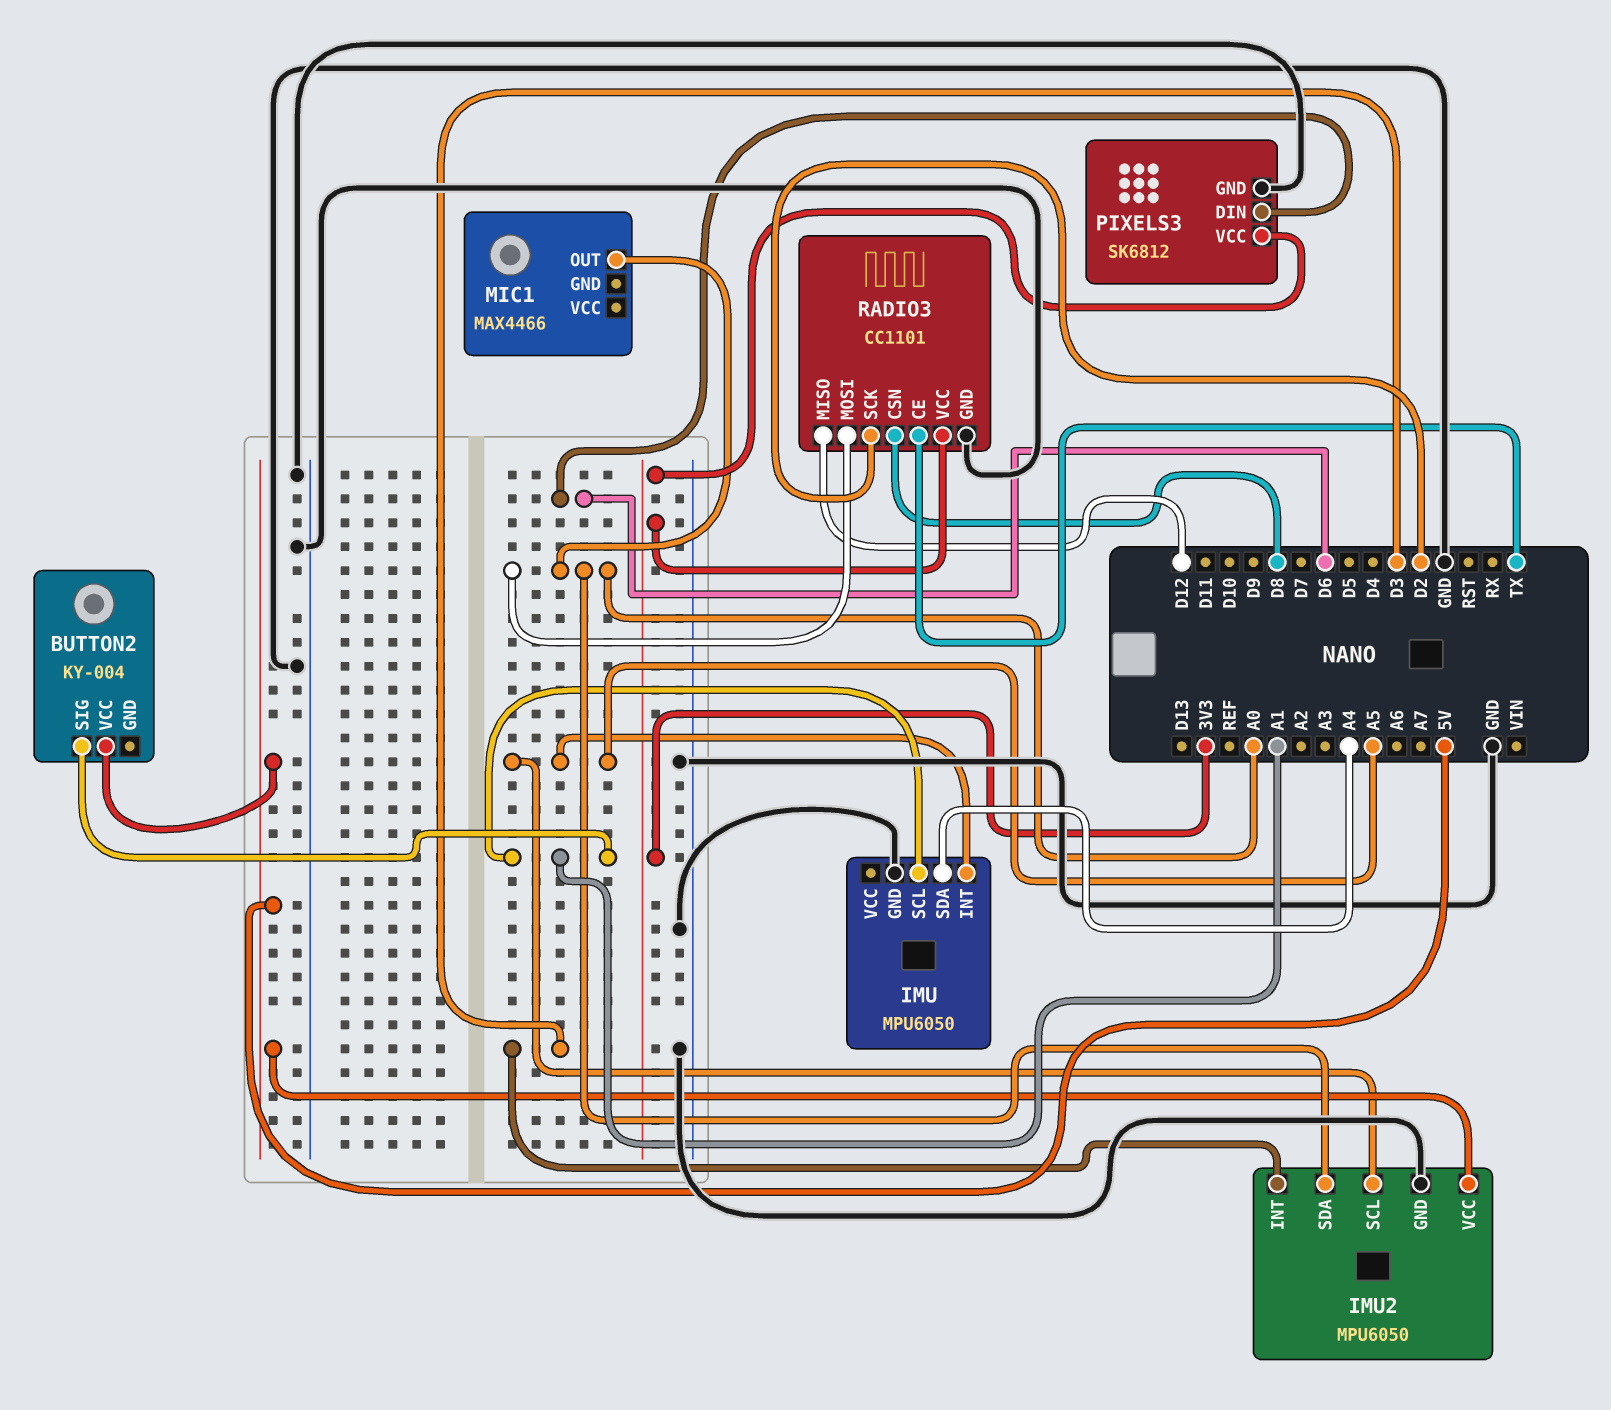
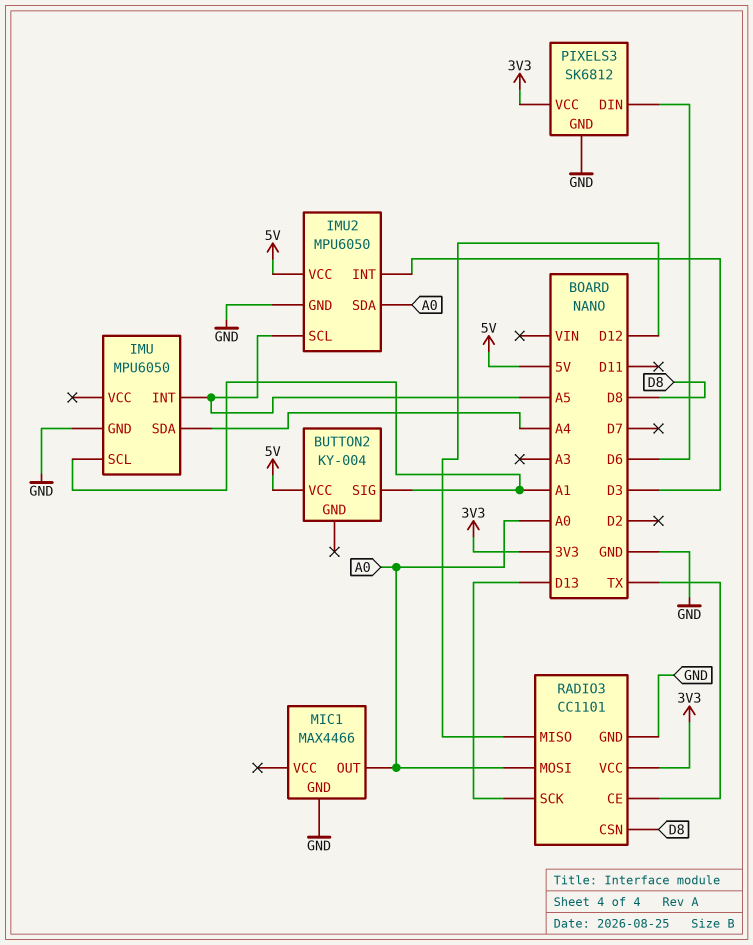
MIC1 pin GND: none -> GND
RADIO3 pin SCK: D2 -> D13

